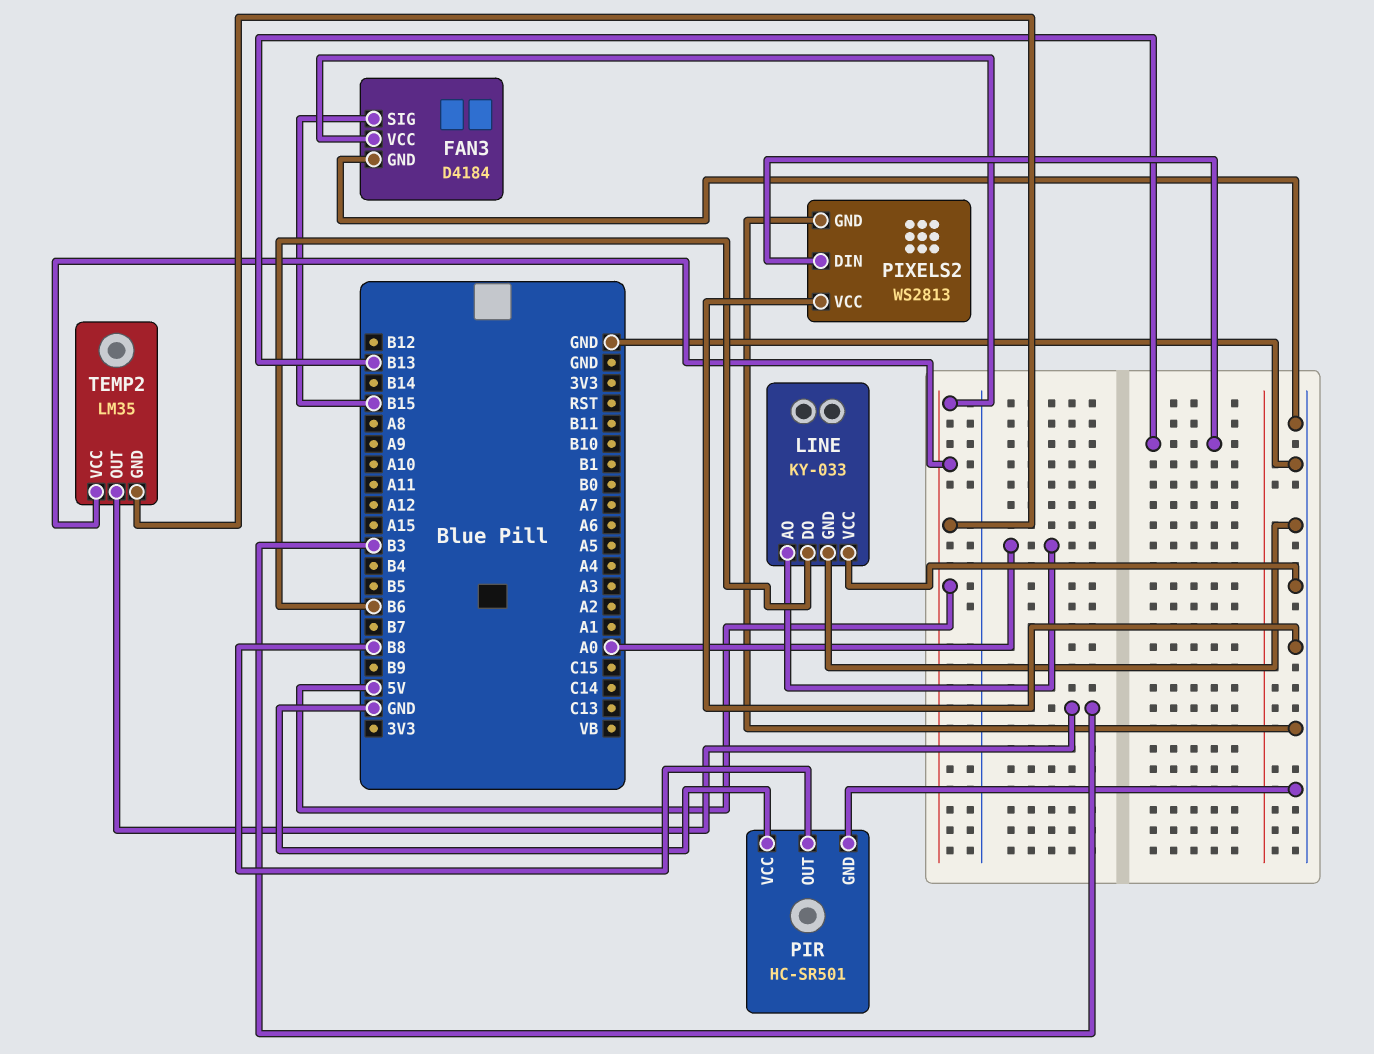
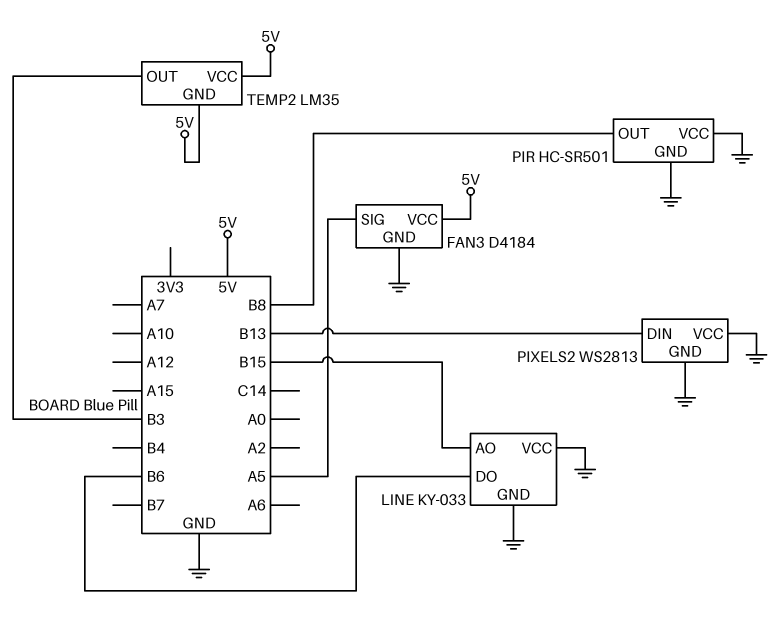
FAN3 pin SIG: B15 -> A5
LINE pin AO: A0 -> B15

